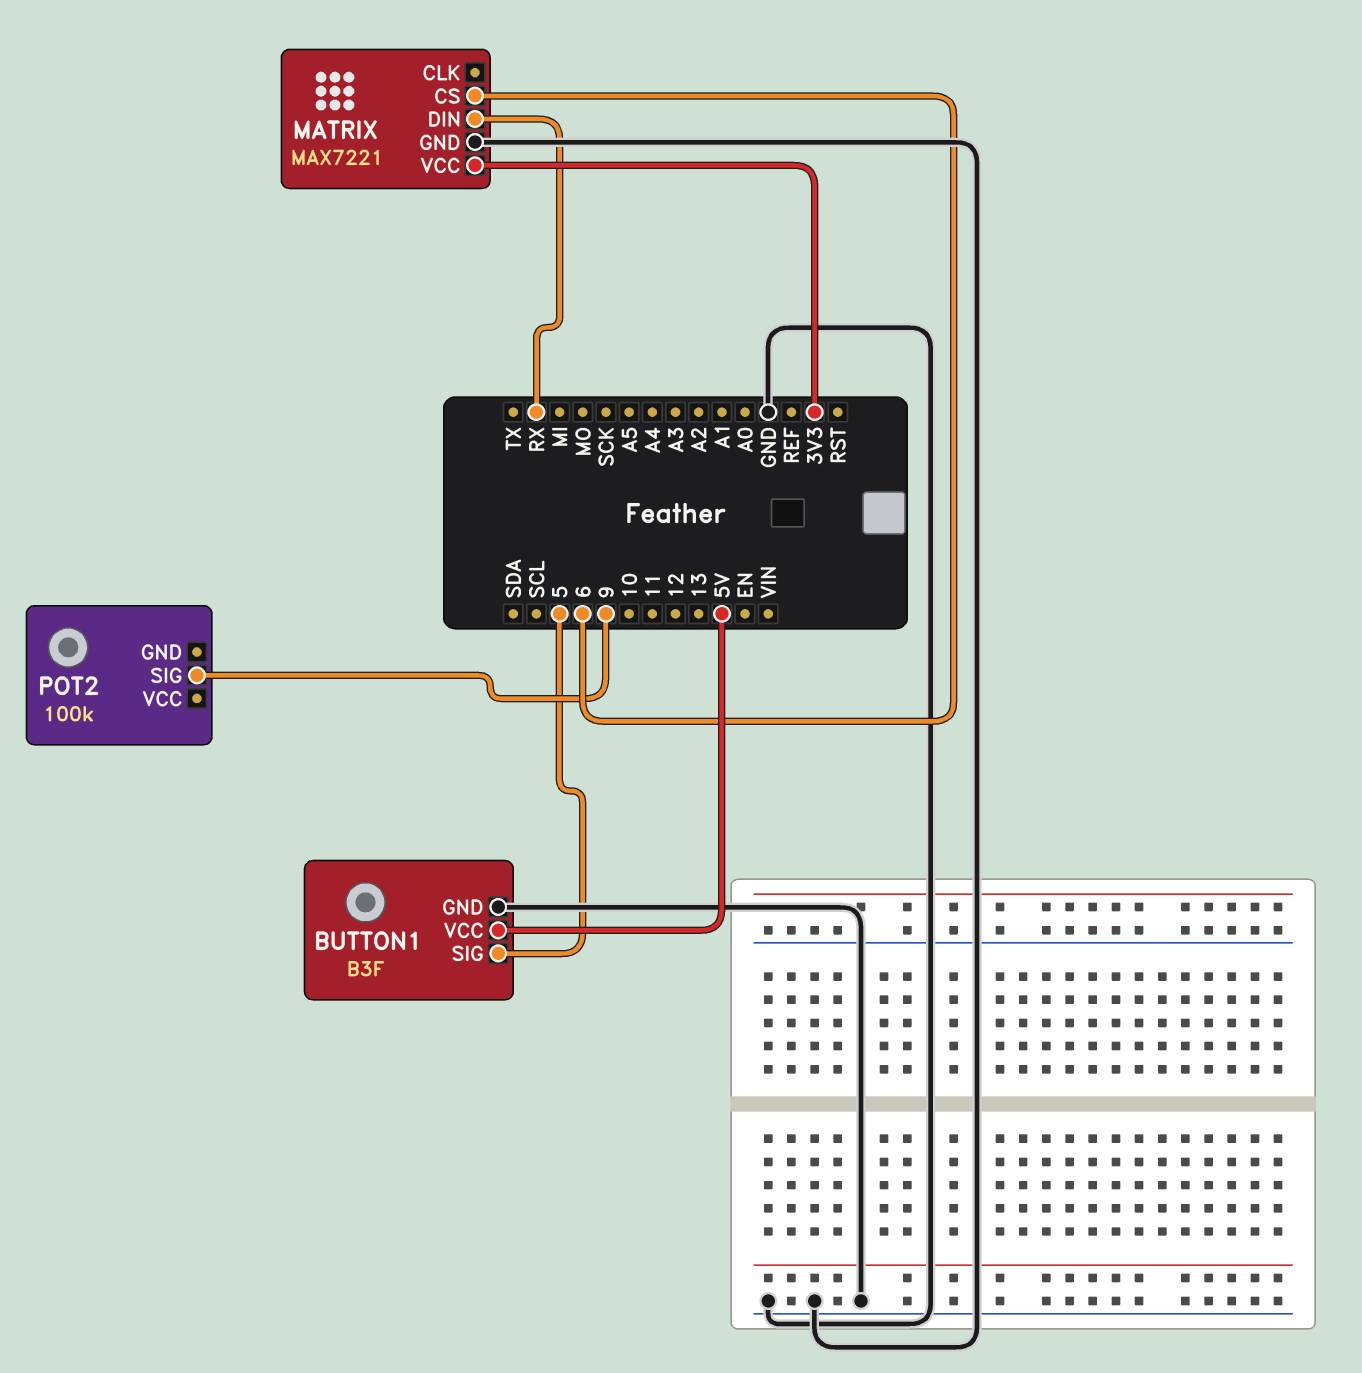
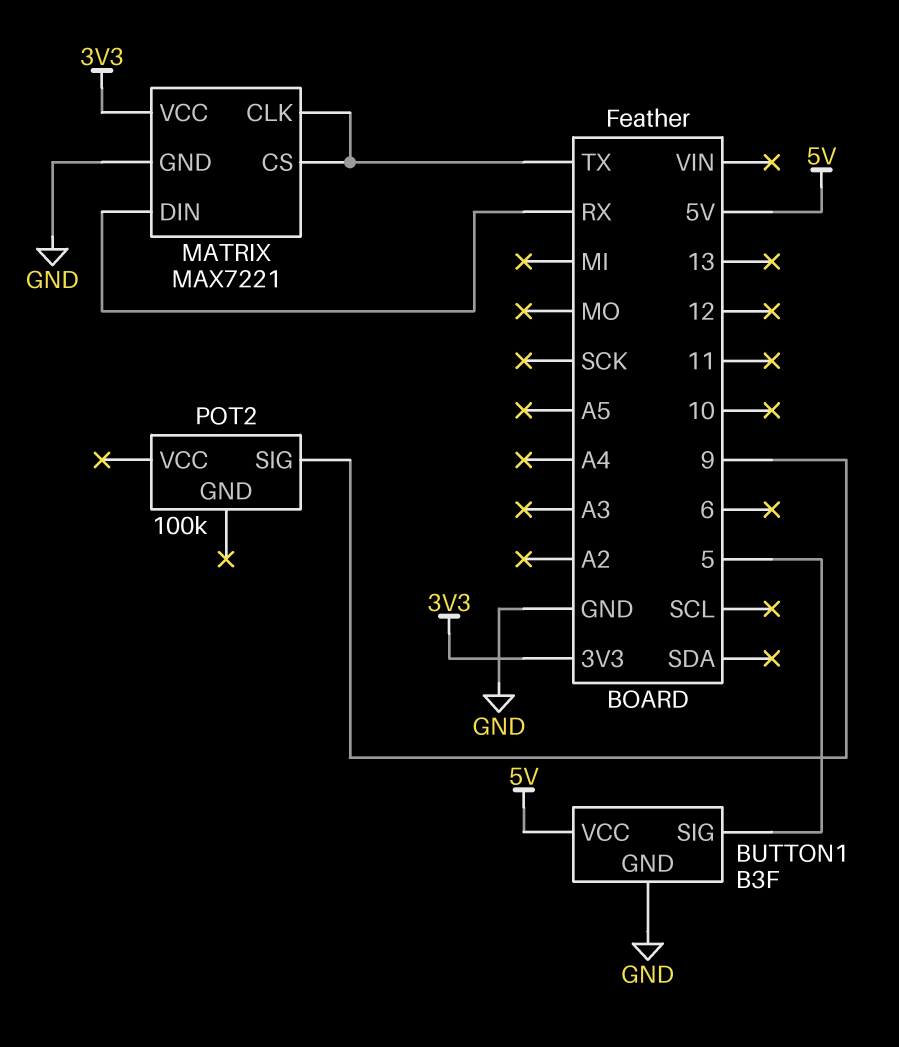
MATRIX pin CLK: none -> TX
MATRIX pin CS: 6 -> TX

